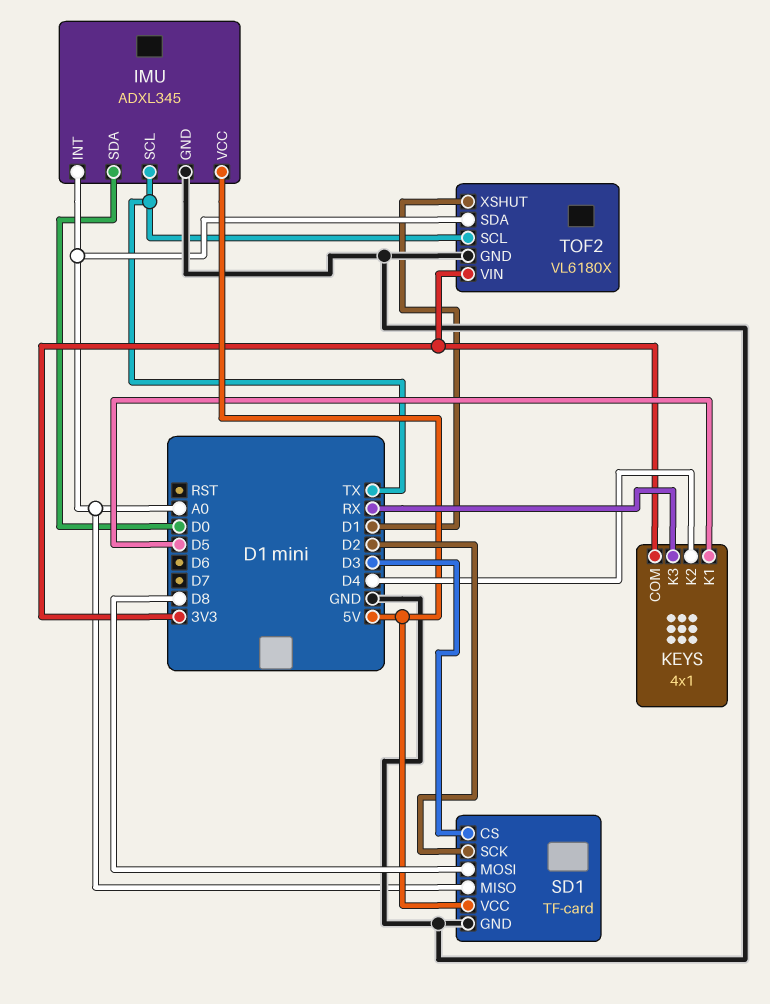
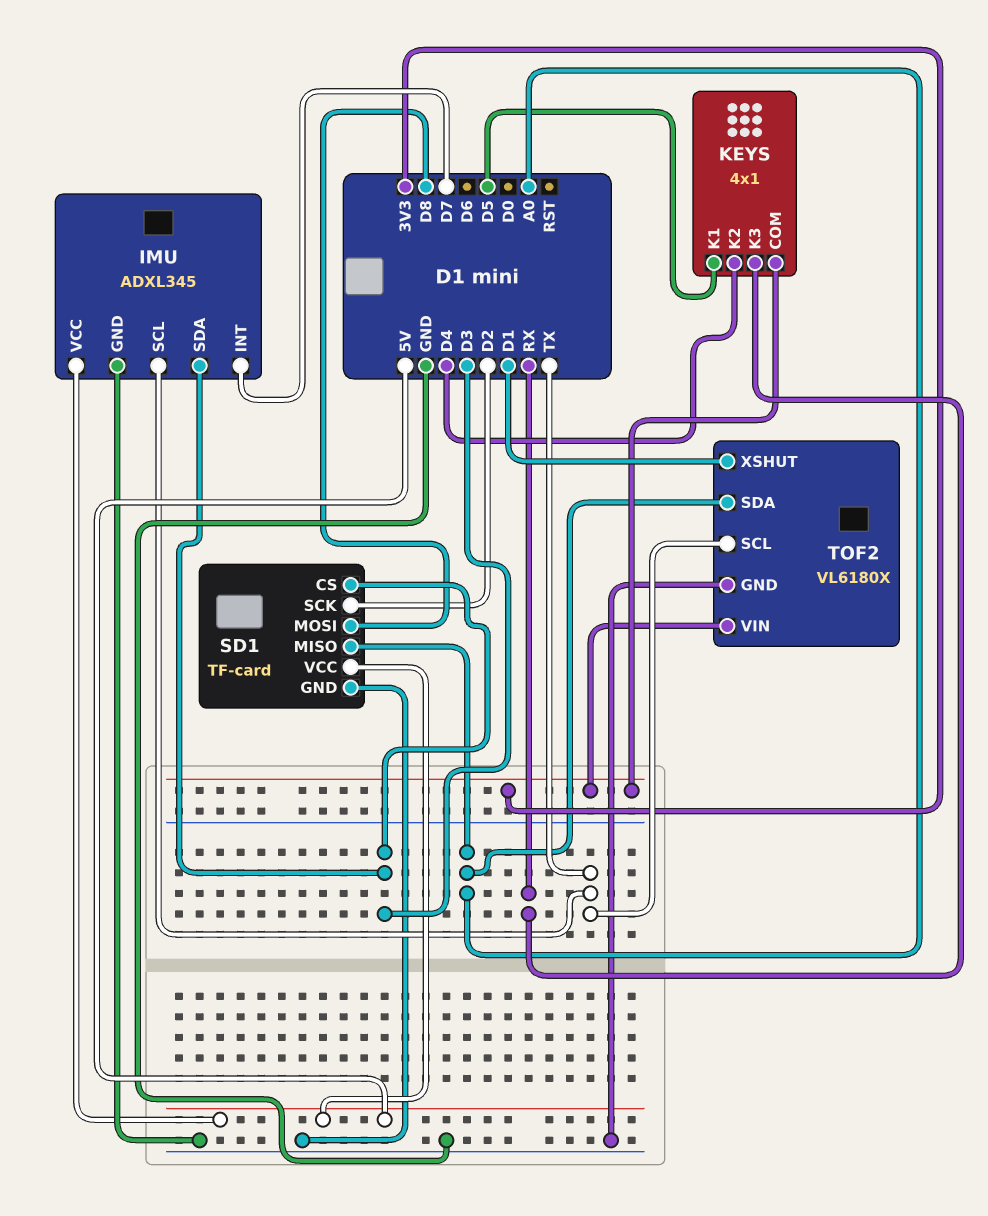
IMU pin INT: A0 -> D7
IMU pin SDA: D0 -> D3

